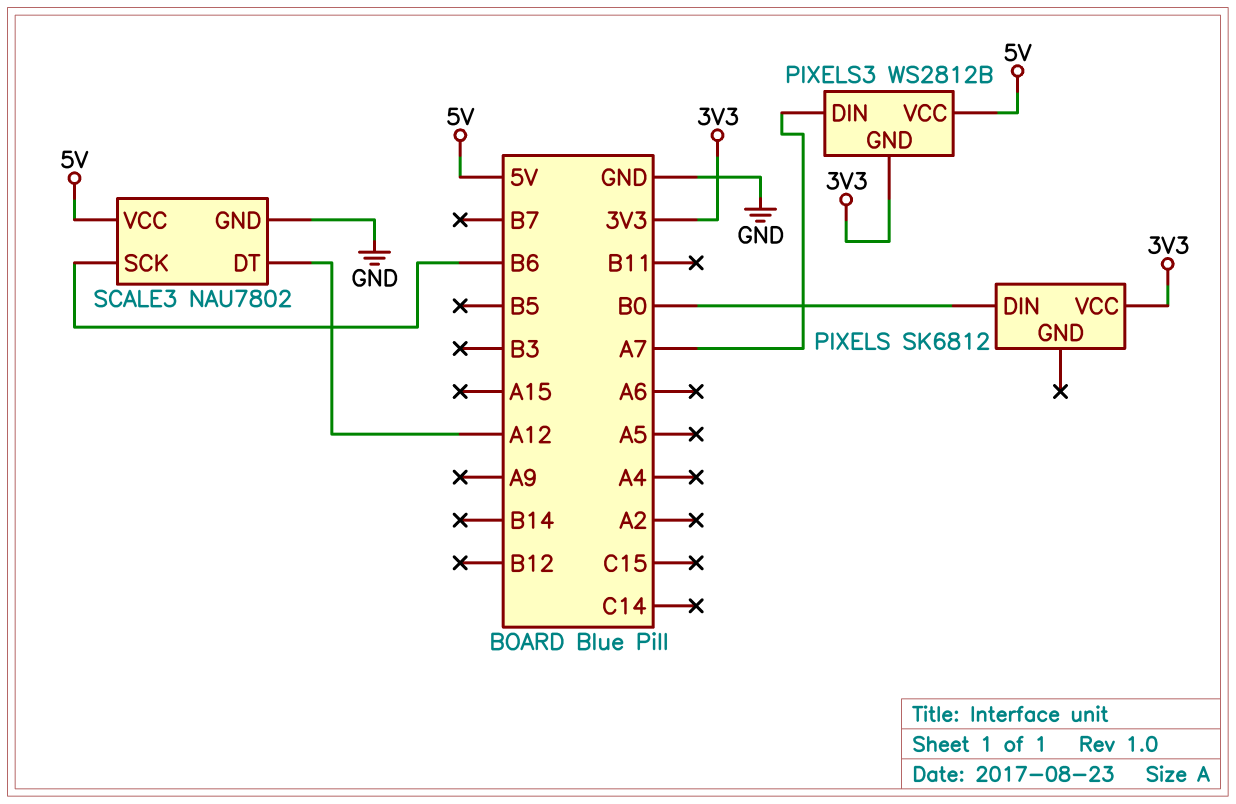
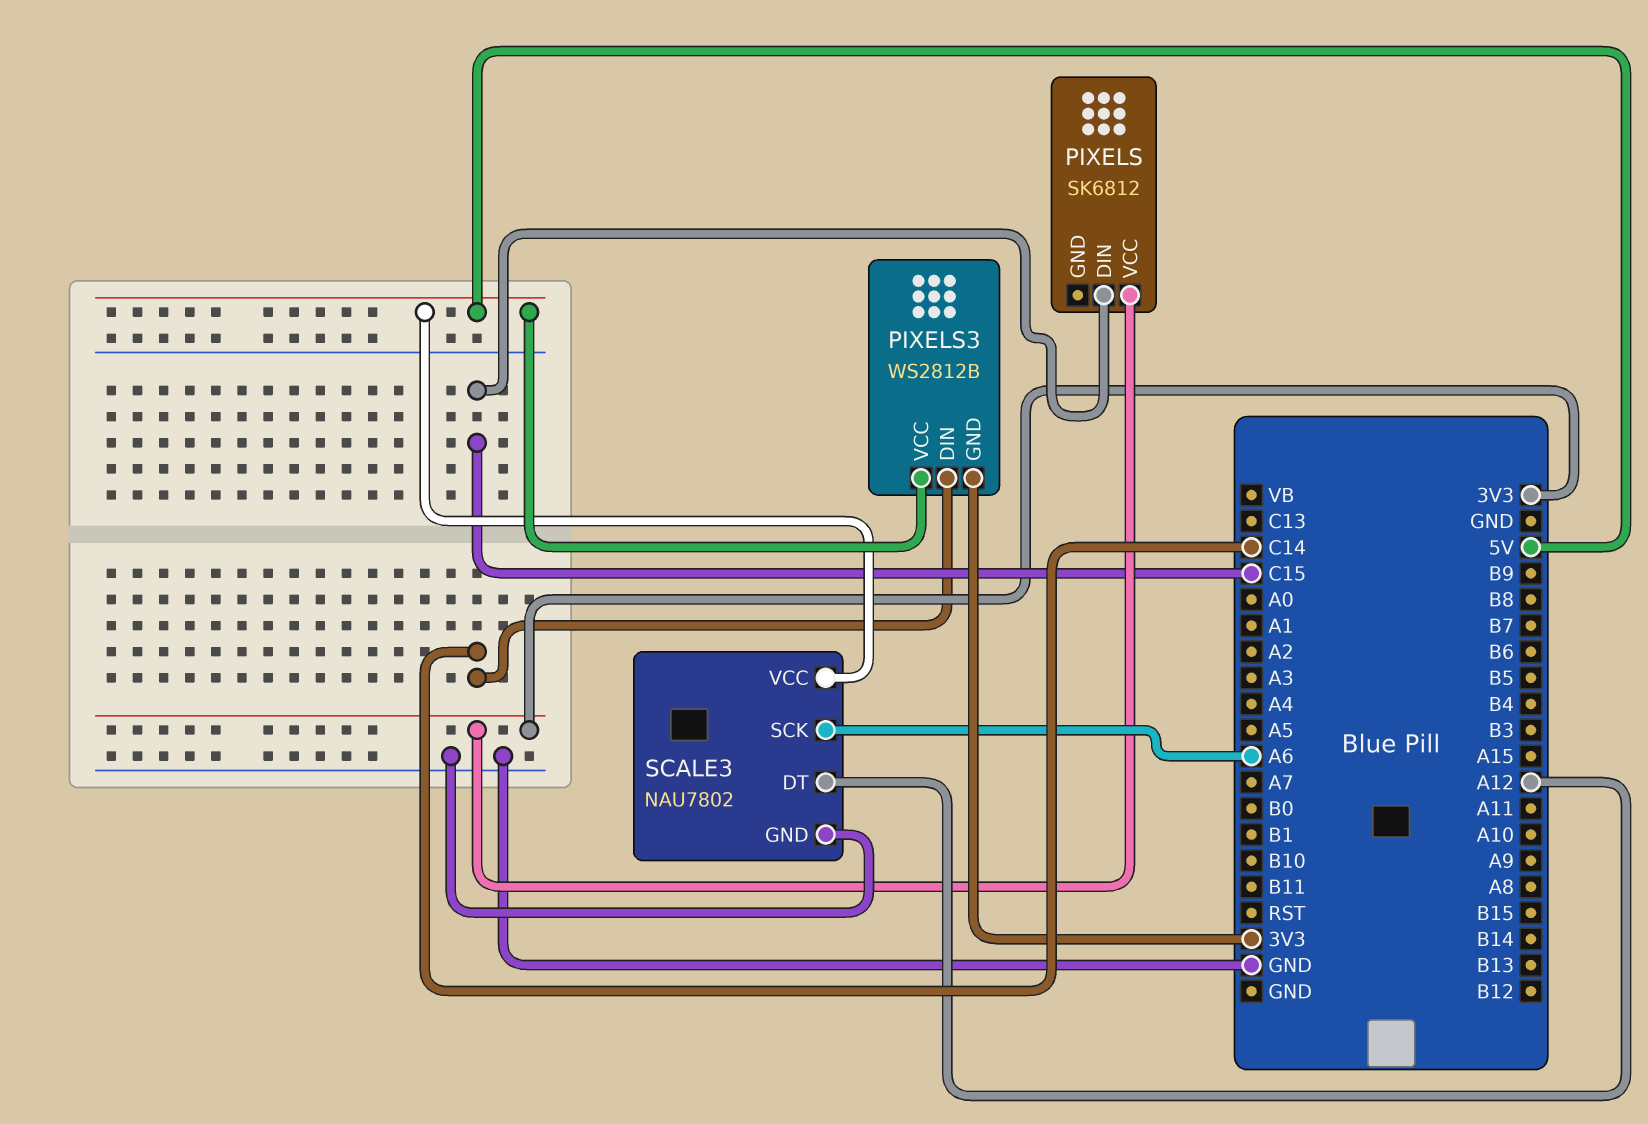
PIXELS pin DIN: B0 -> C15
PIXELS3 pin DIN: A7 -> C14
SCALE3 pin SCK: B6 -> A6

